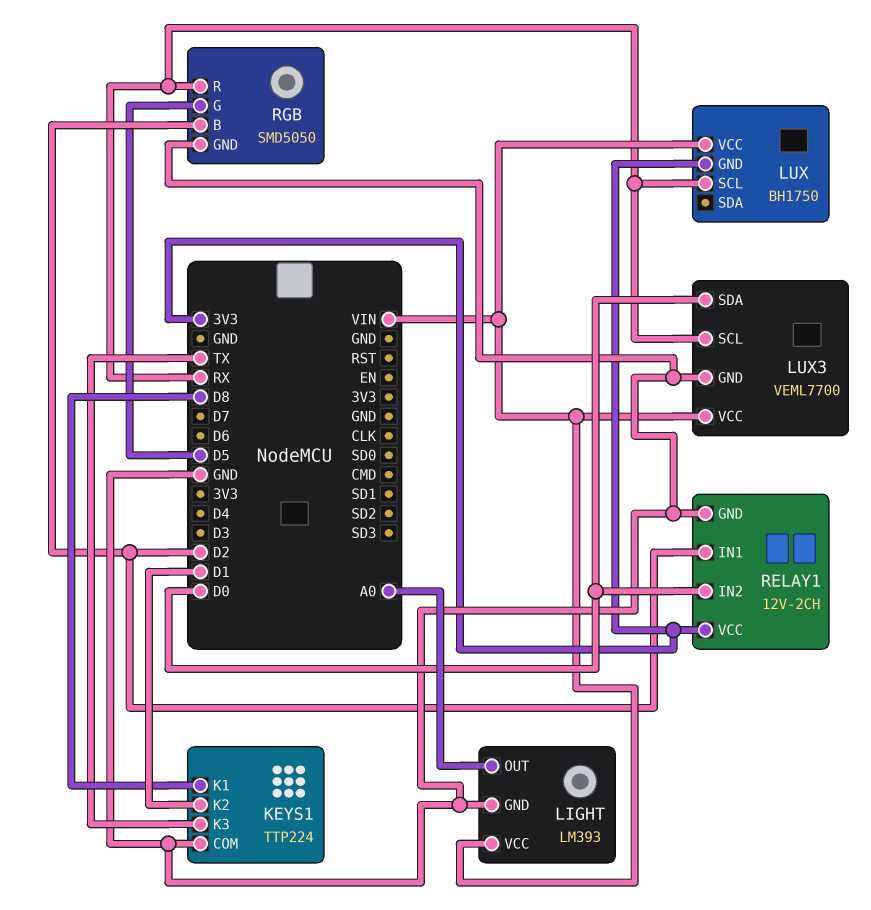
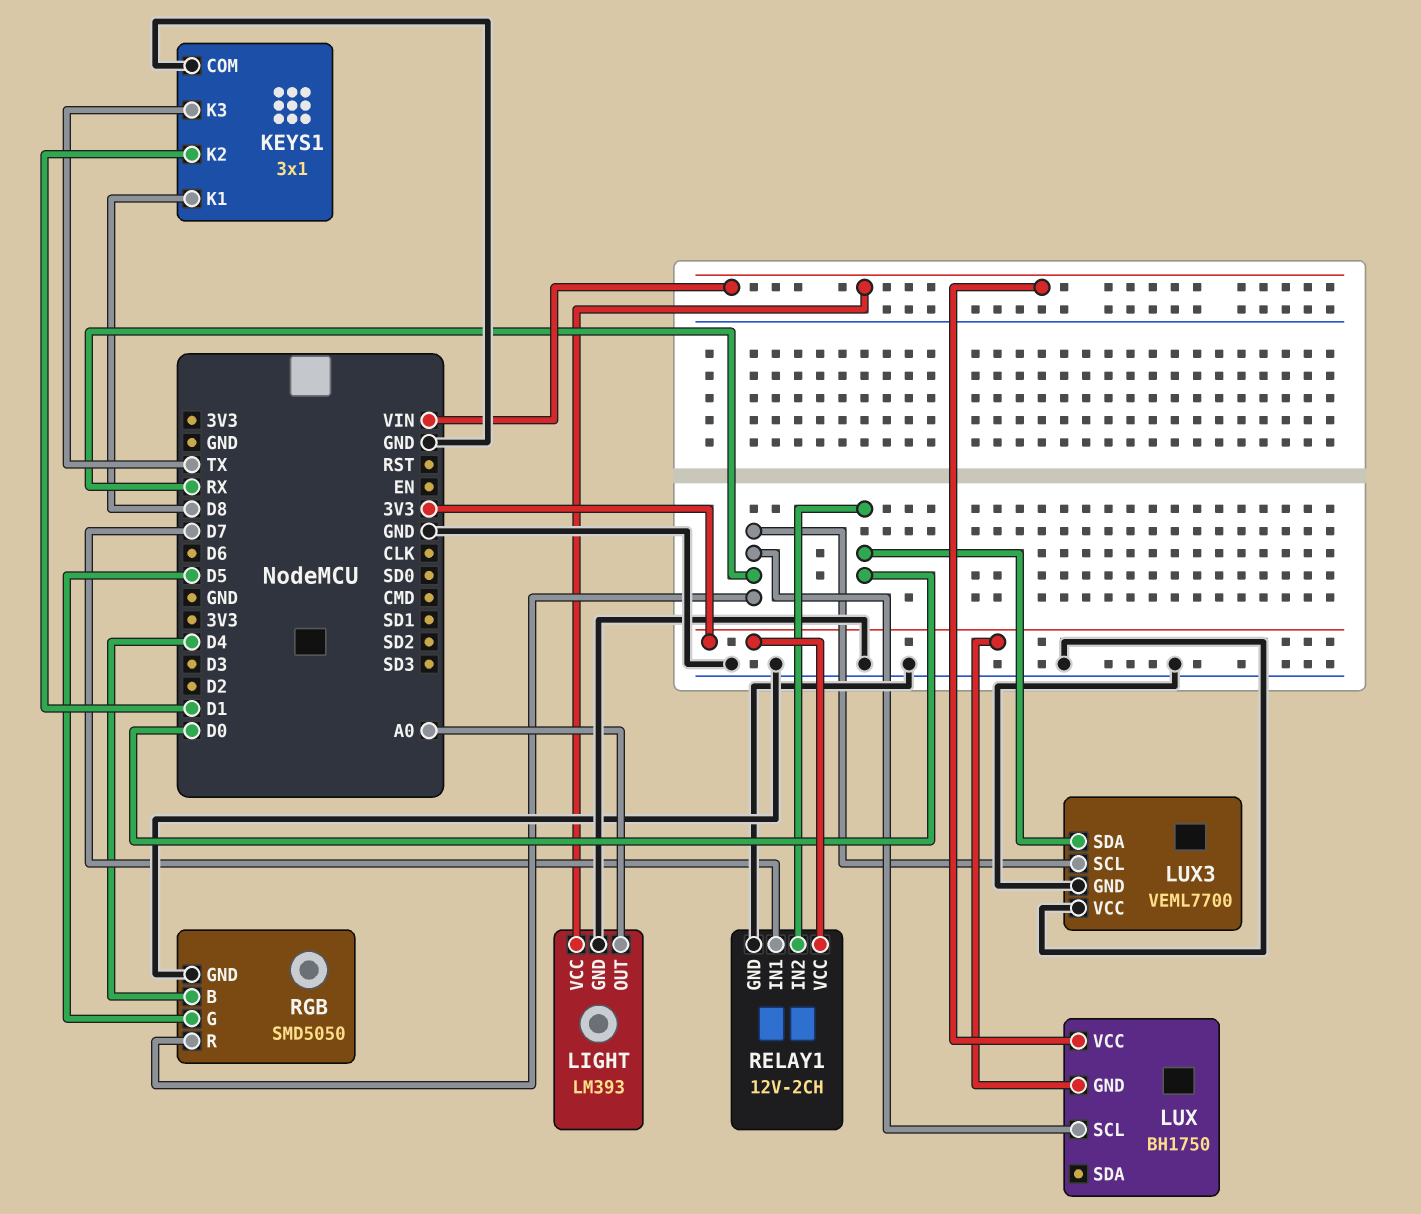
KEYS1: TTP224 -> 3x1
LUX3 pin VCC: VIN -> GND
RELAY1 pin IN1: D2 -> D7
RGB pin B: D2 -> D4

